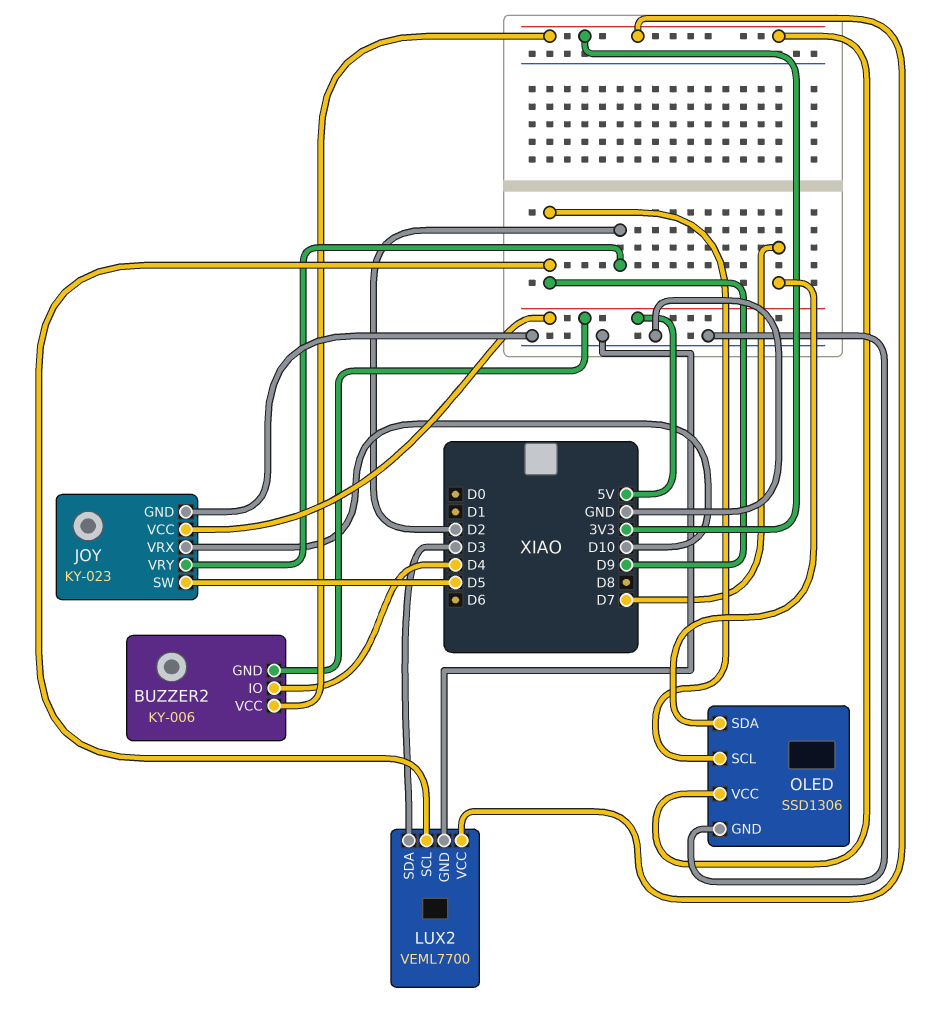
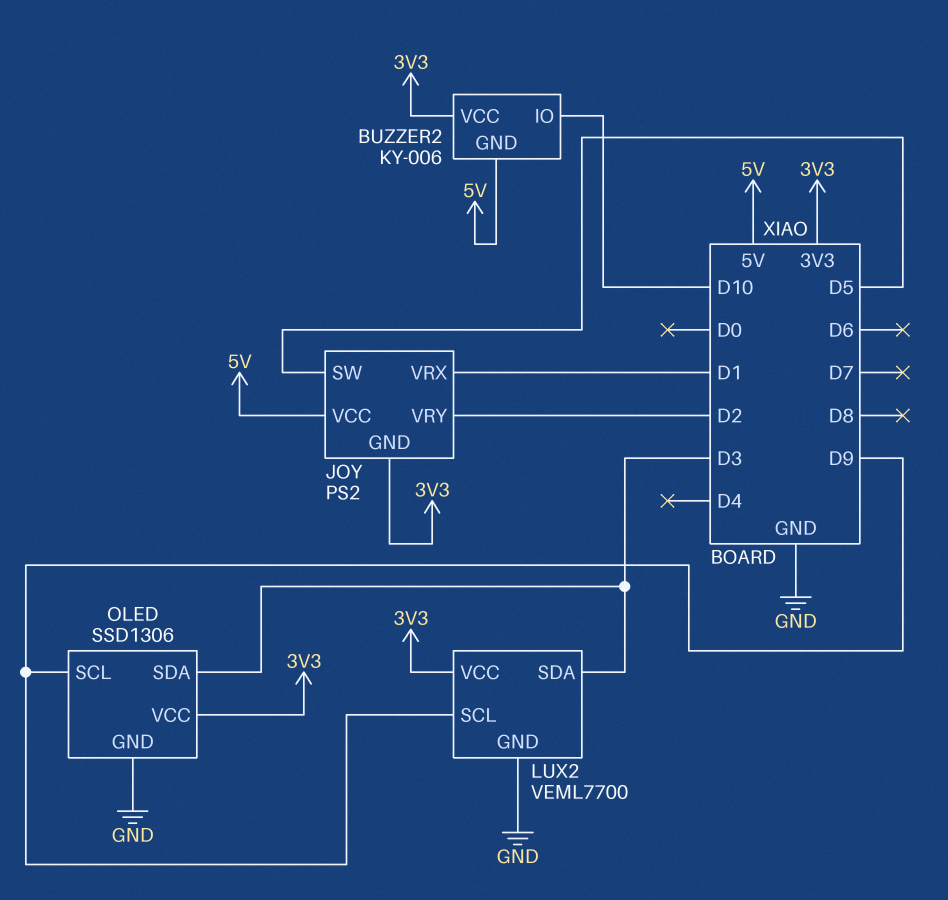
BUZZER2 pin IO: D4 -> D10
JOY: KY-023 -> PS2
JOY pin GND: GND -> 3V3
JOY pin VRX: D10 -> D1
OLED pin SDA: D7 -> D3

